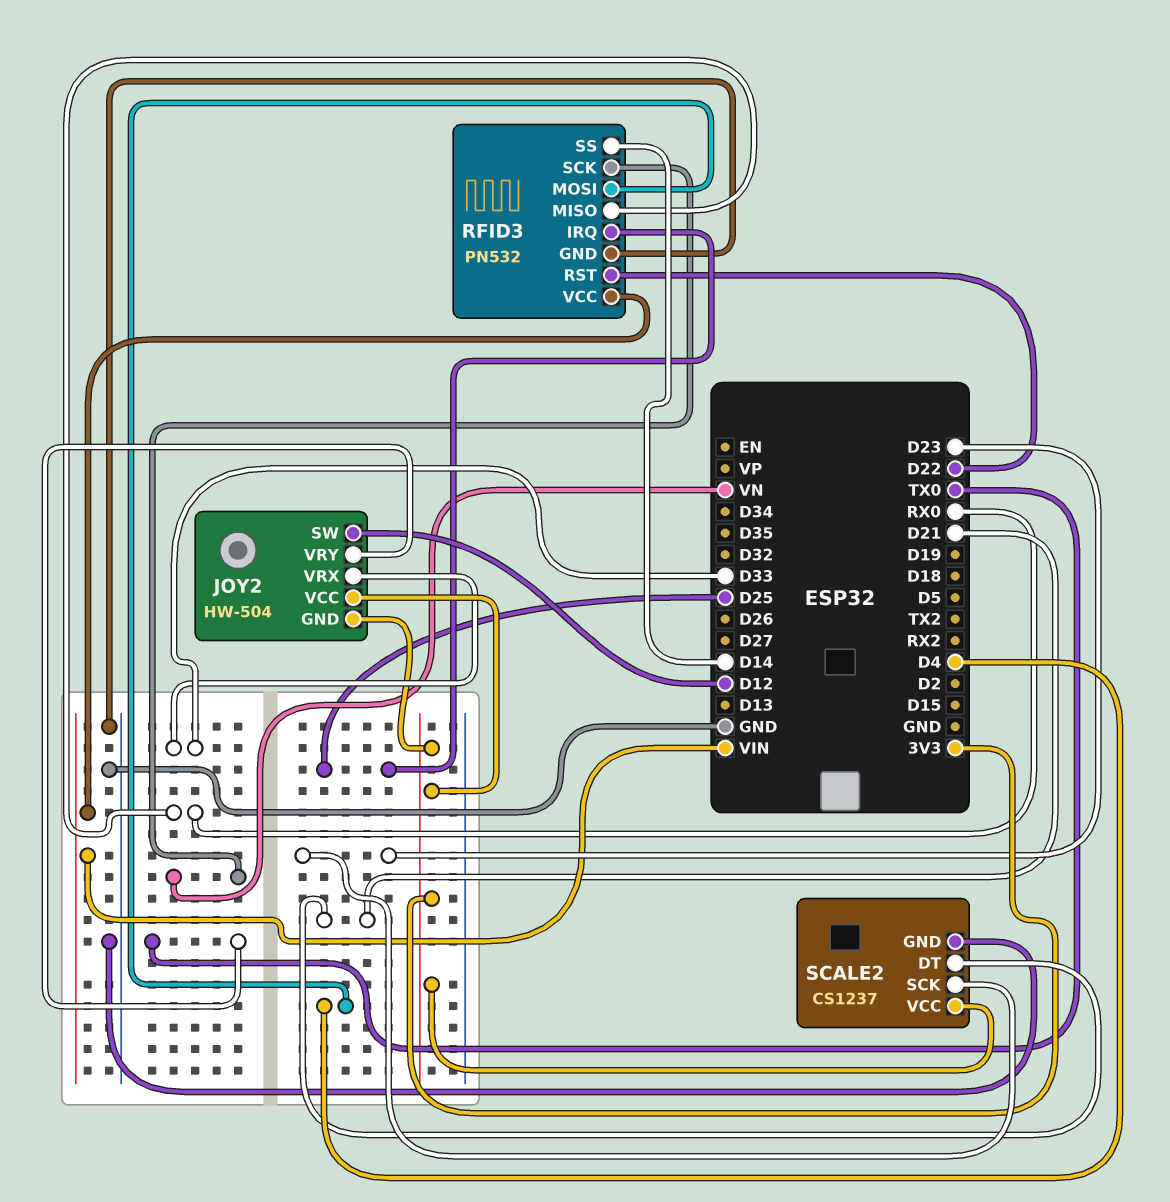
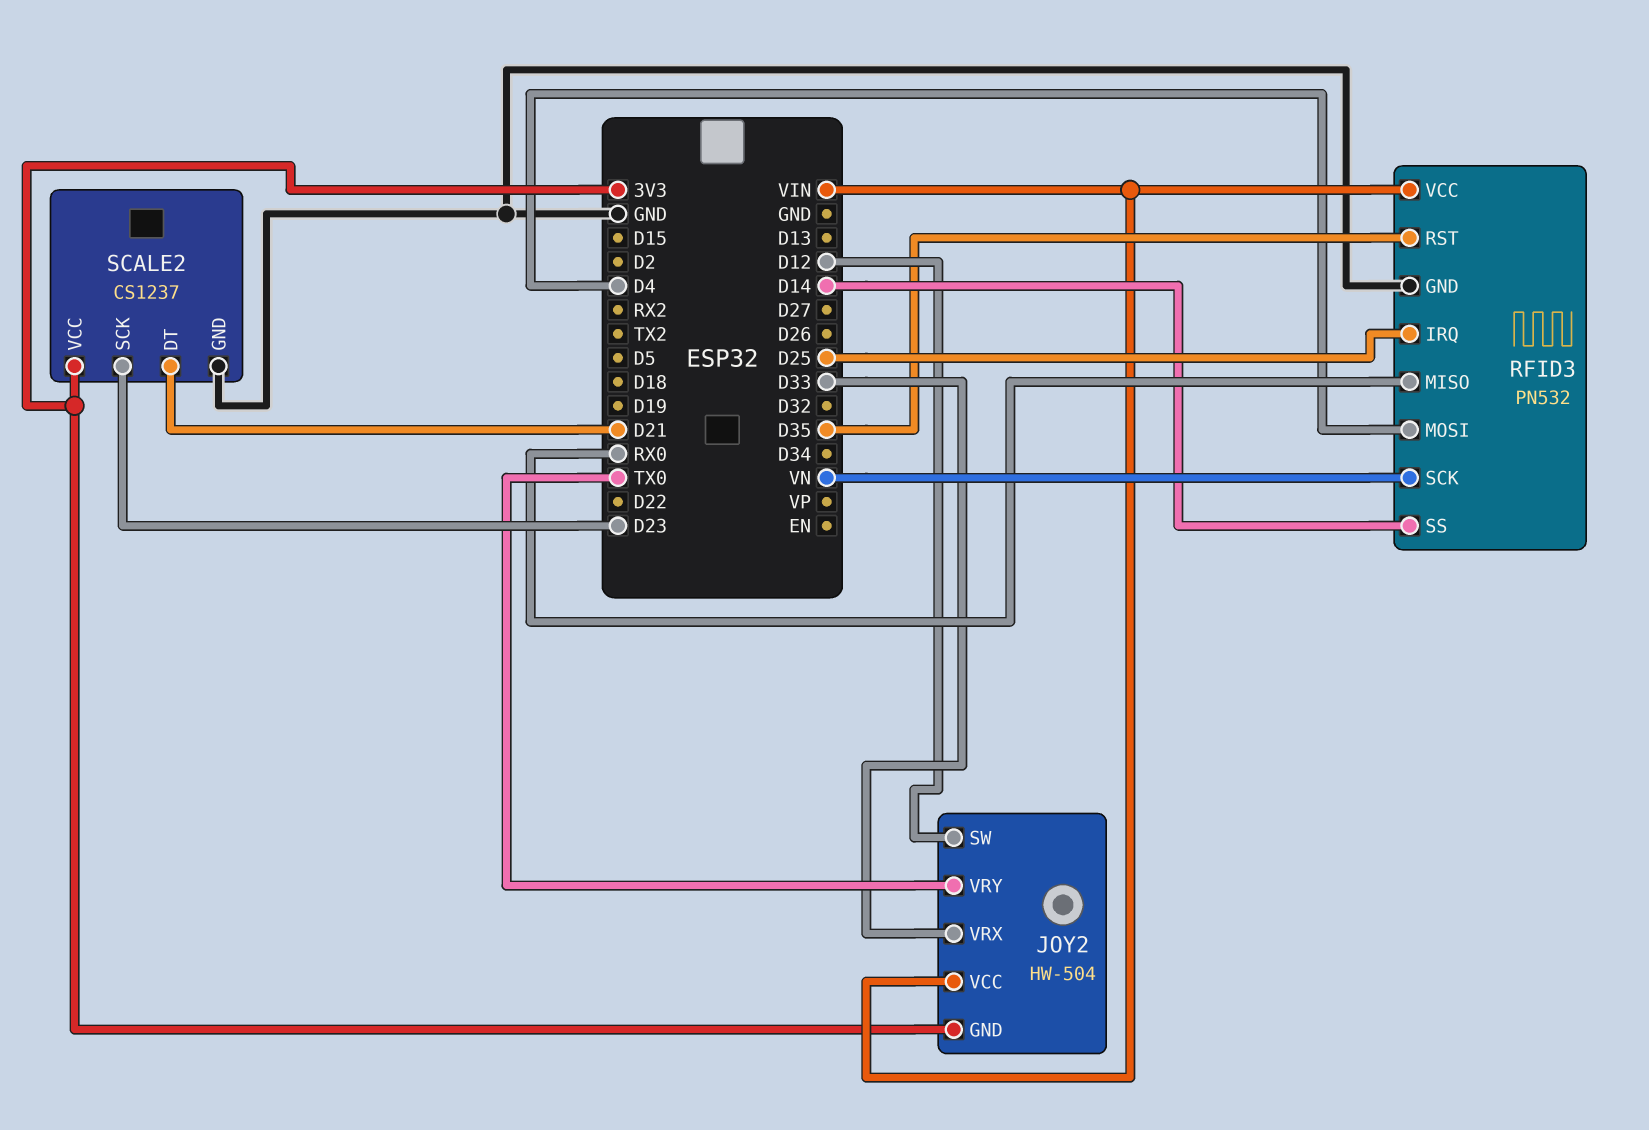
JOY2 pin VCC: 3V3 -> VIN
RFID3 pin RST: D22 -> D35

